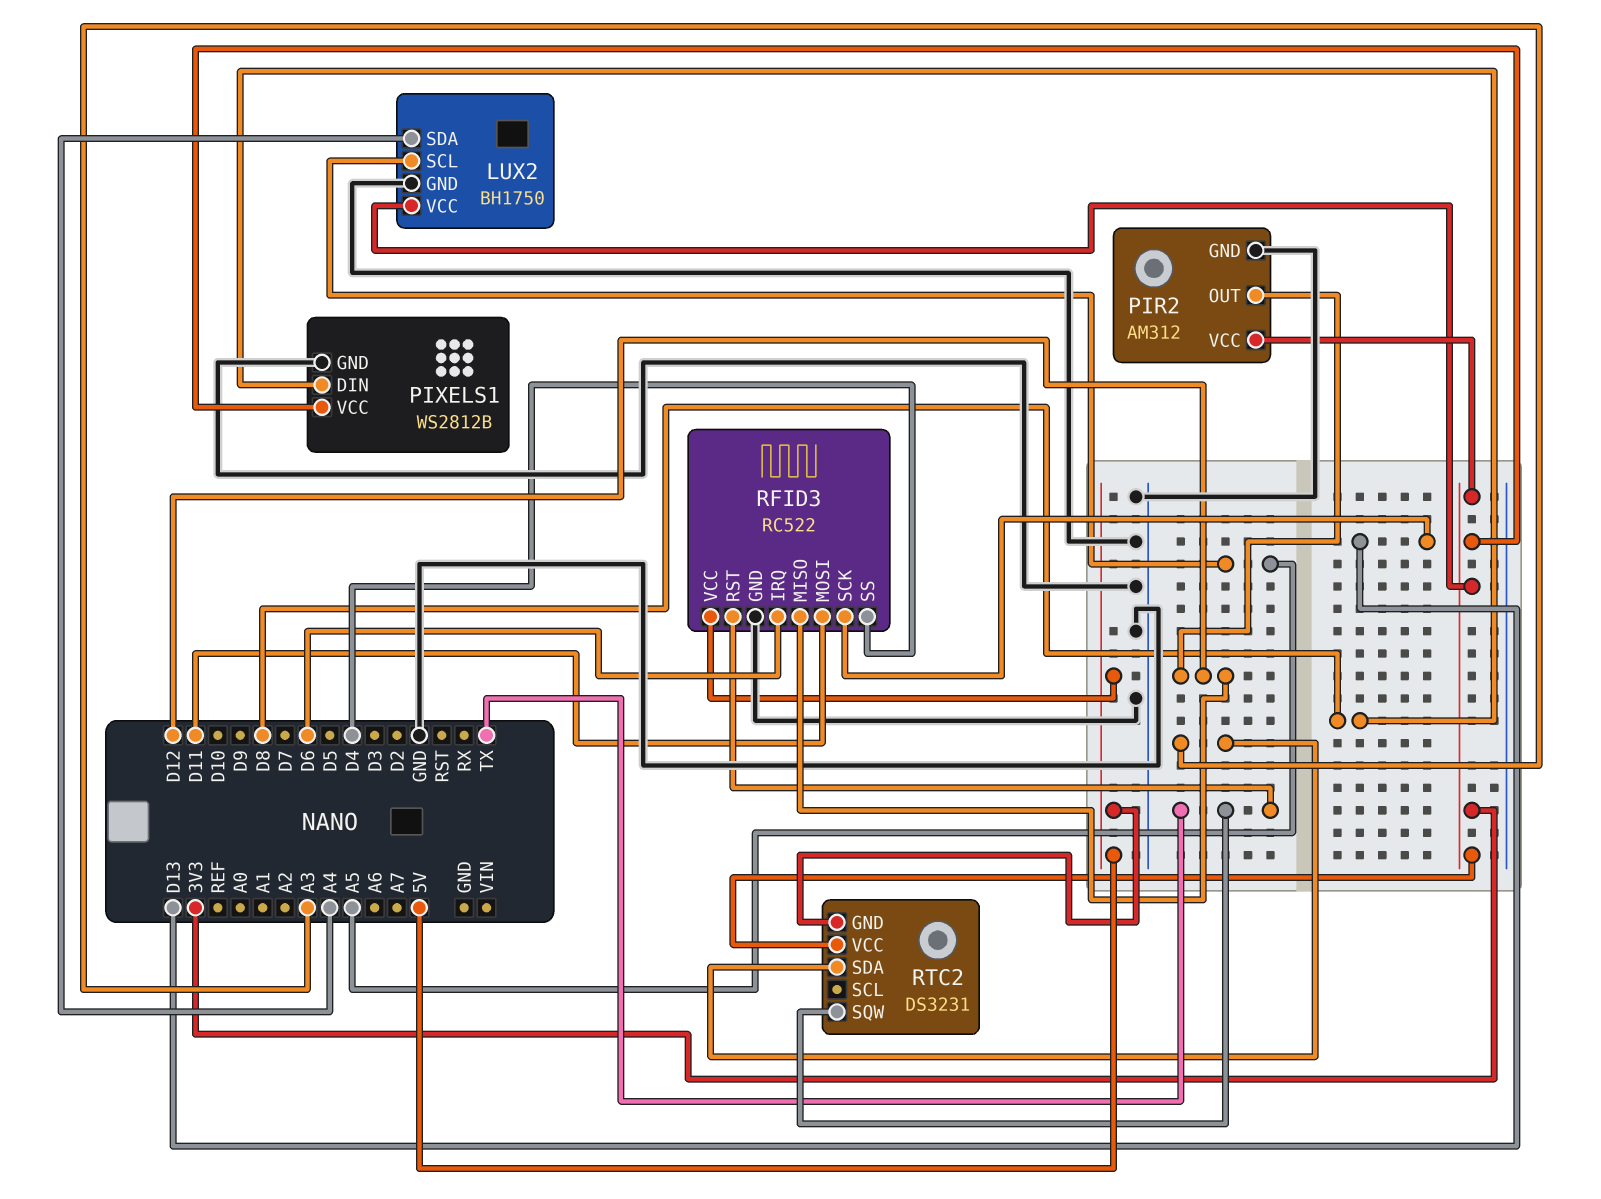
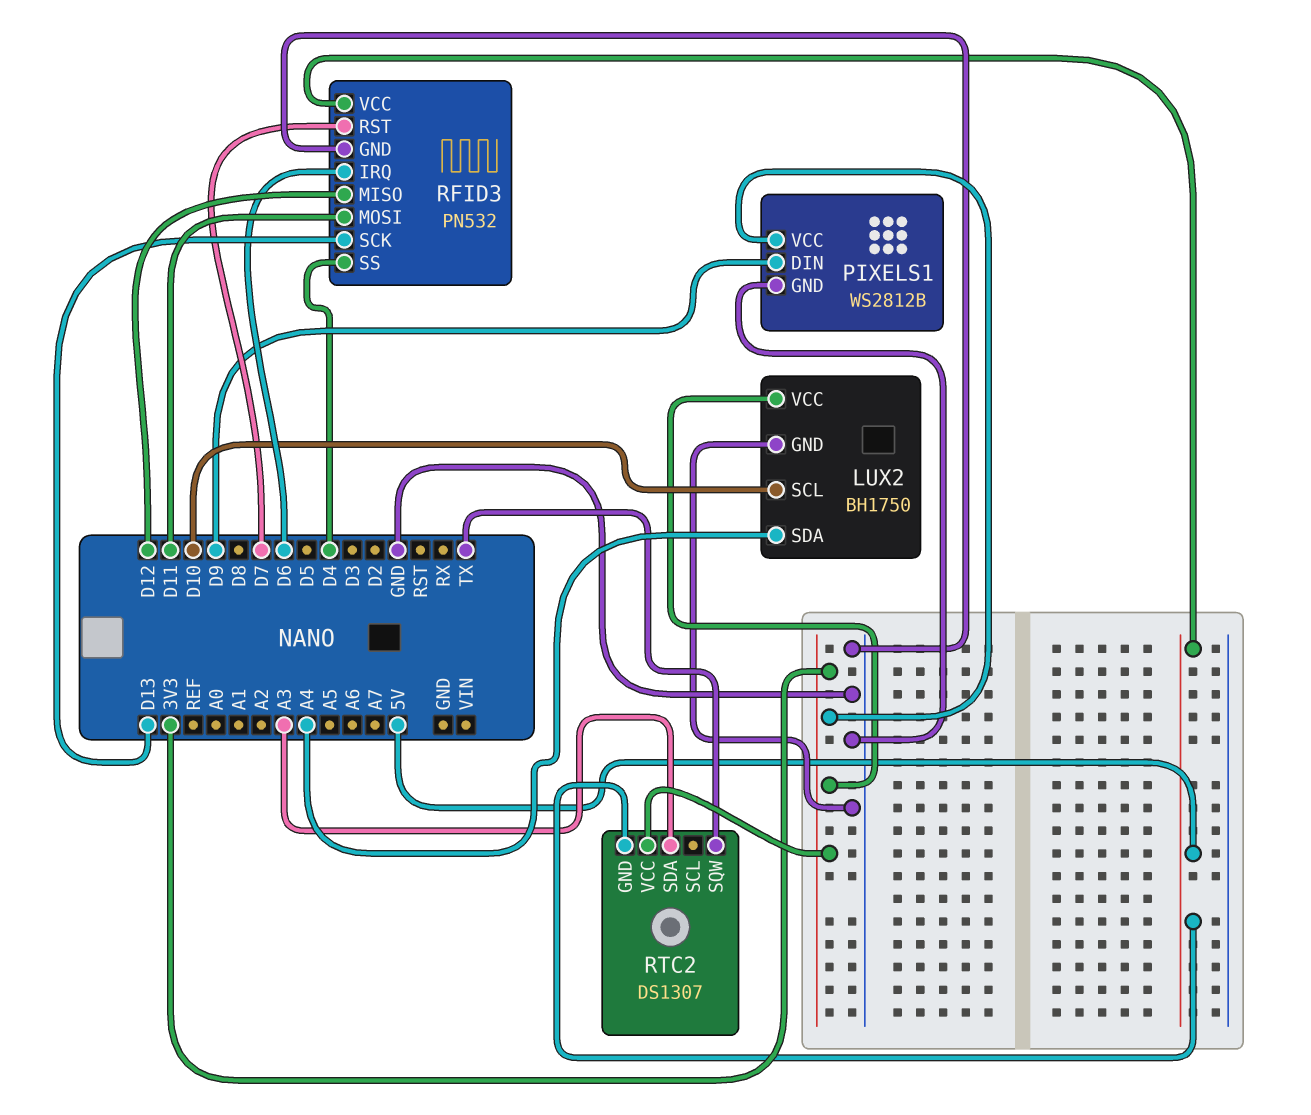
LUX2 pin SCL: A5 -> D10
PIR2: AM312 -> none
PIR2 pin GND: GND -> none
PIR2 pin OUT: D12 -> none
PIR2 pin VCC: 3V3 -> none
PIXELS1 pin DIN: D8 -> D9
RFID3: RC522 -> PN532
RFID3 pin RST: TX -> D7
RTC2: DS3231 -> DS1307

